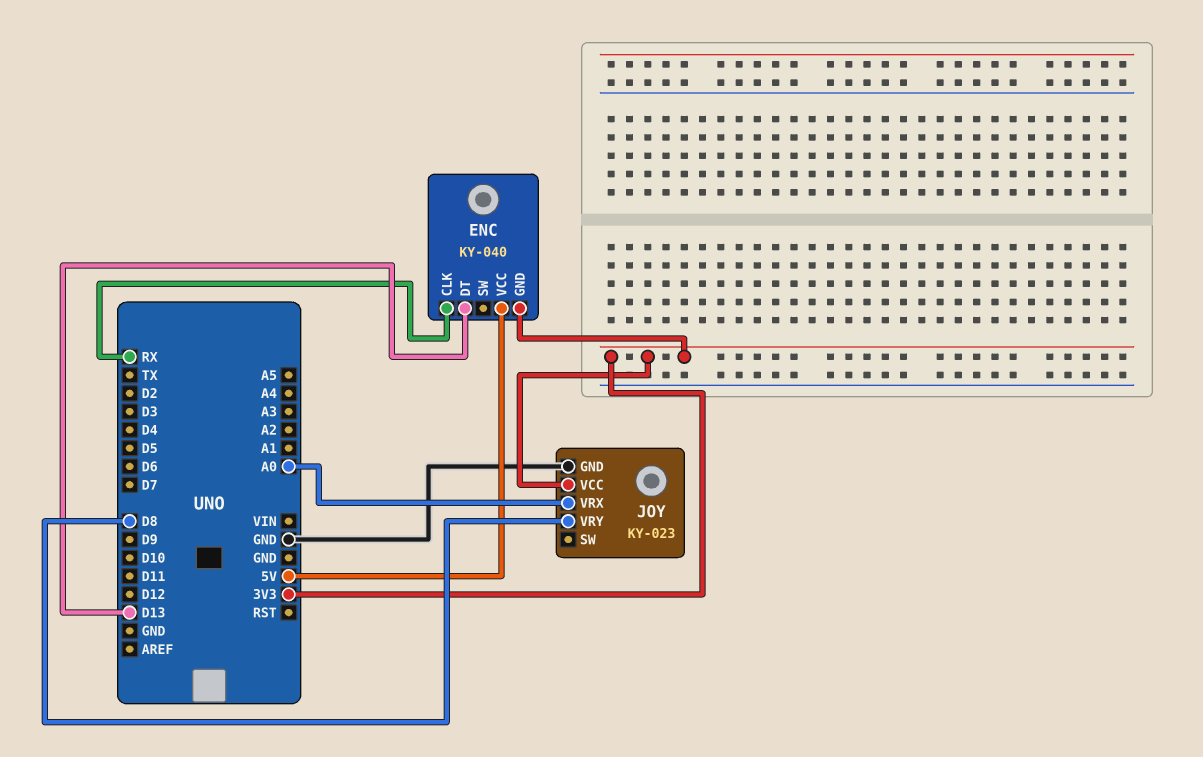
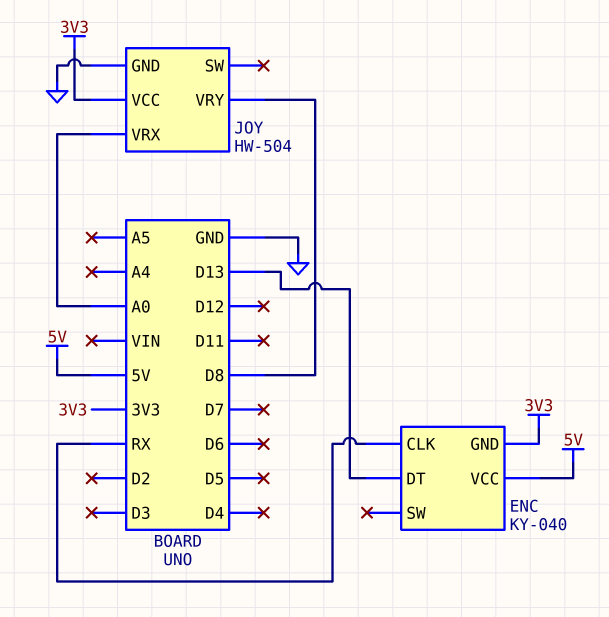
JOY: KY-023 -> HW-504

